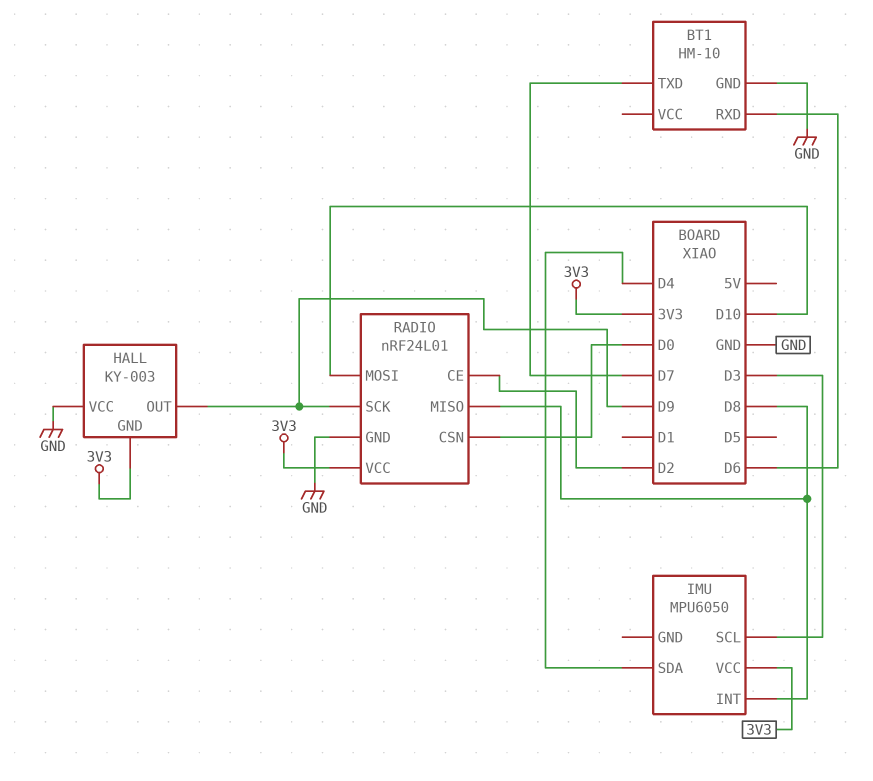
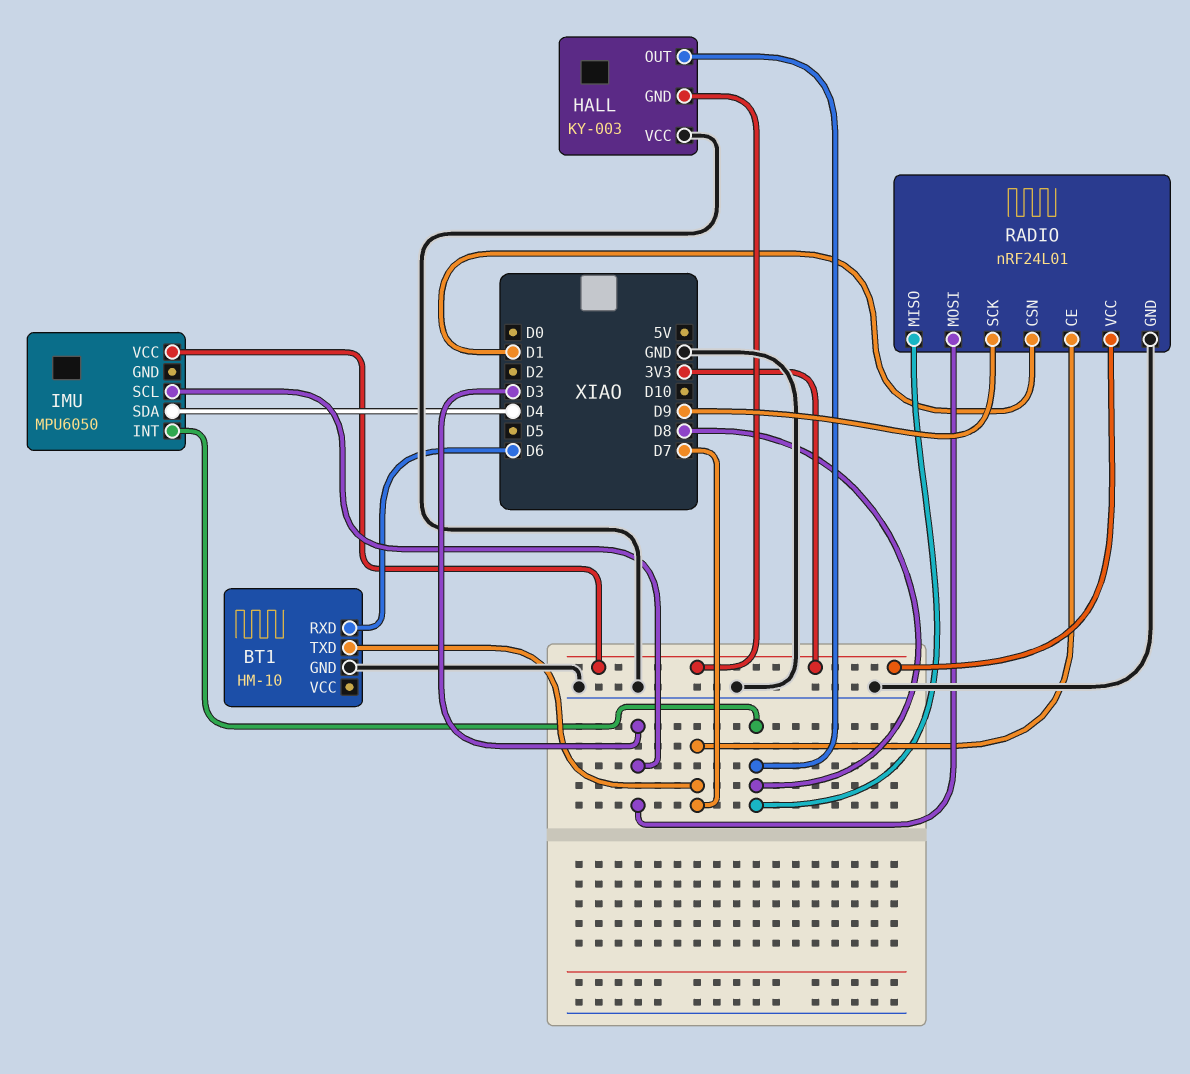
HALL pin OUT: D9 -> D8
RADIO pin CE: D2 -> D7
RADIO pin CSN: D0 -> D1
RADIO pin MOSI: D10 -> D3

